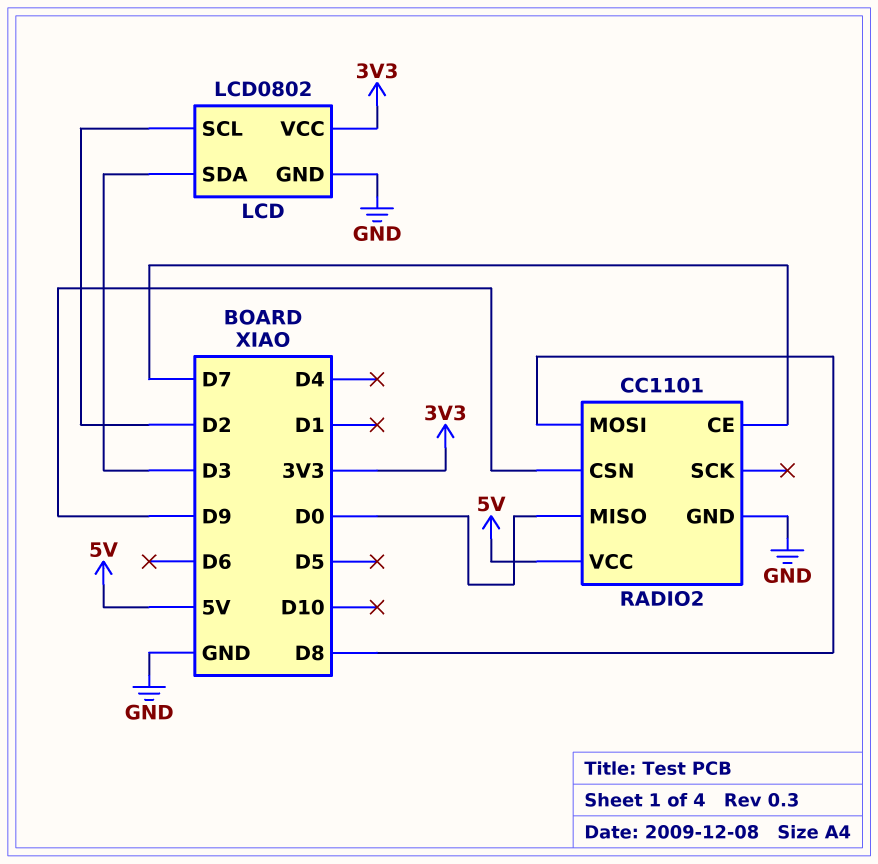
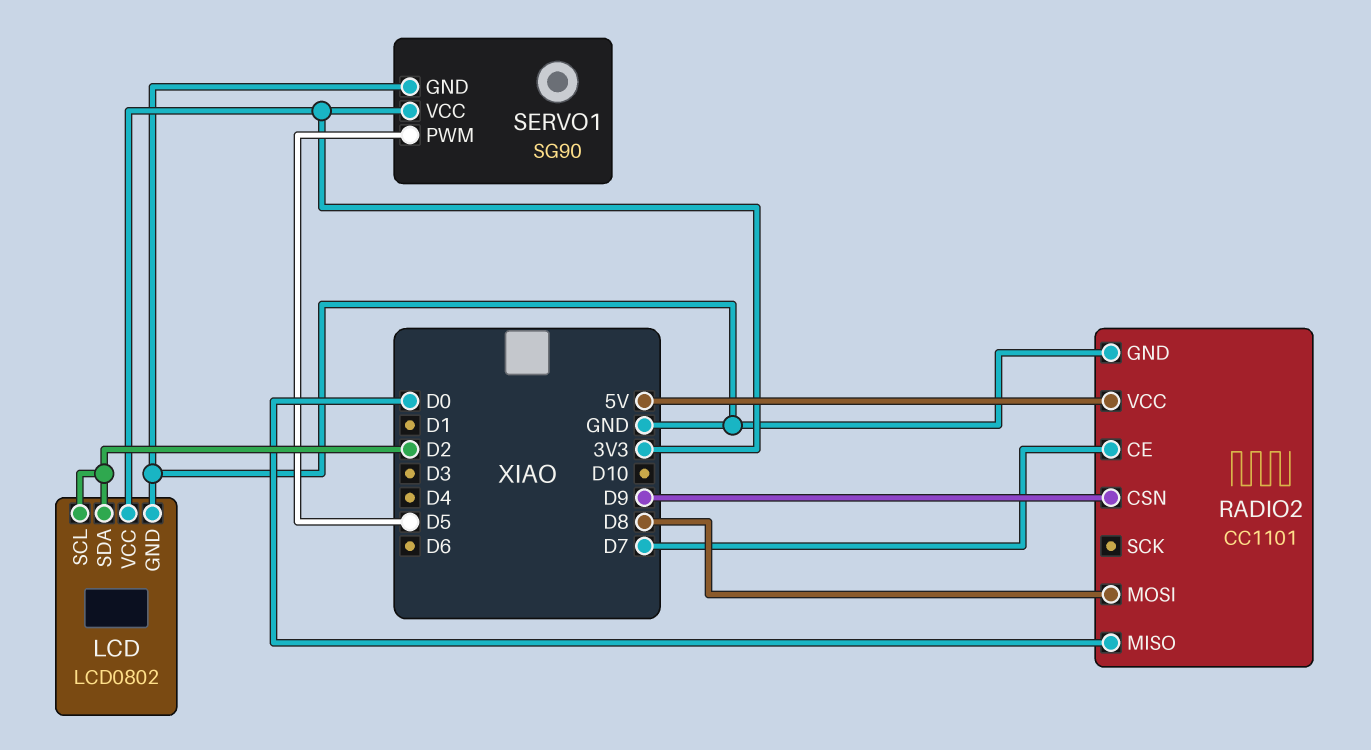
LCD pin SDA: D3 -> D2
SERVO1: none -> SG90
SERVO1 pin GND: none -> GND
SERVO1 pin PWM: none -> D5
SERVO1 pin VCC: none -> 3V3

